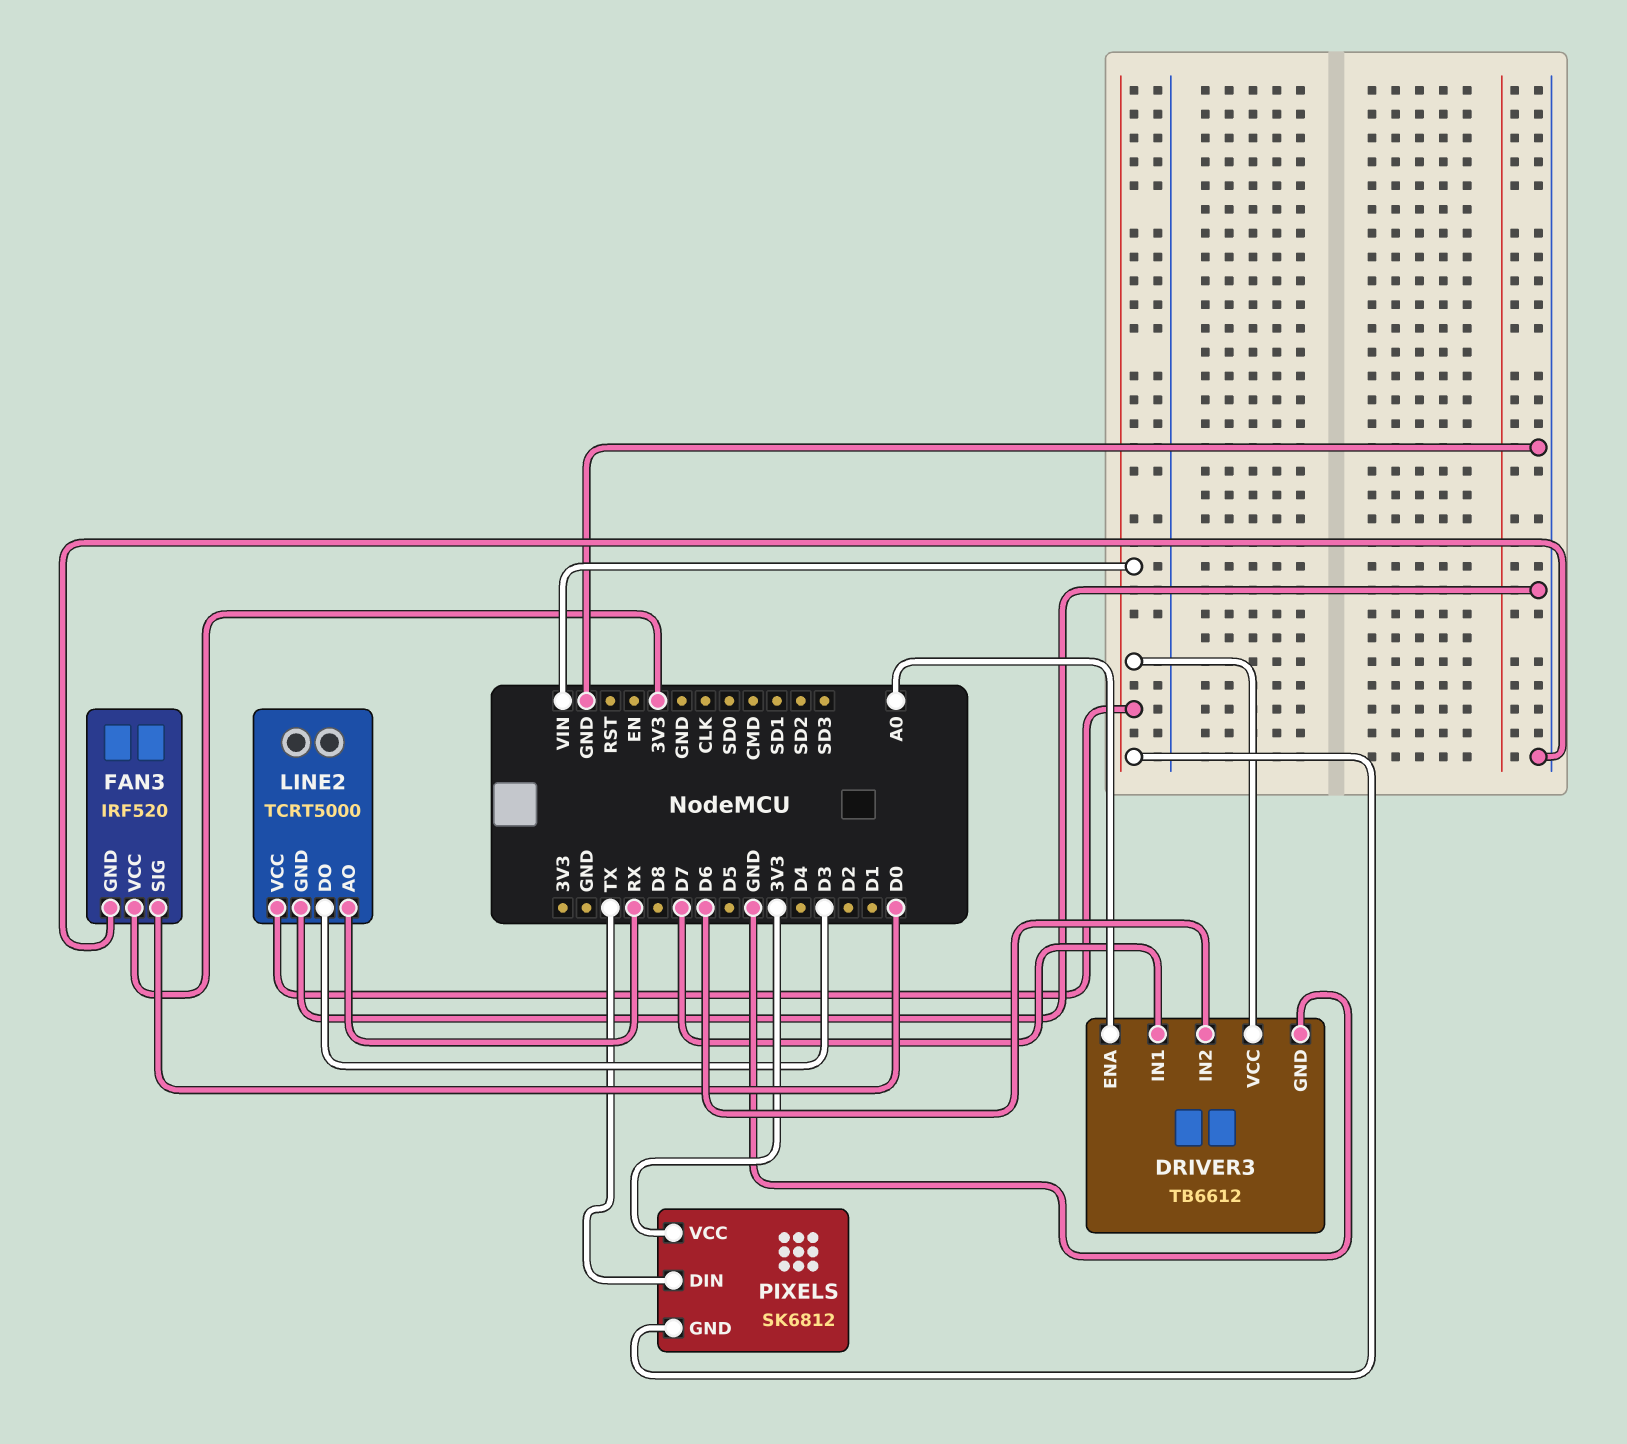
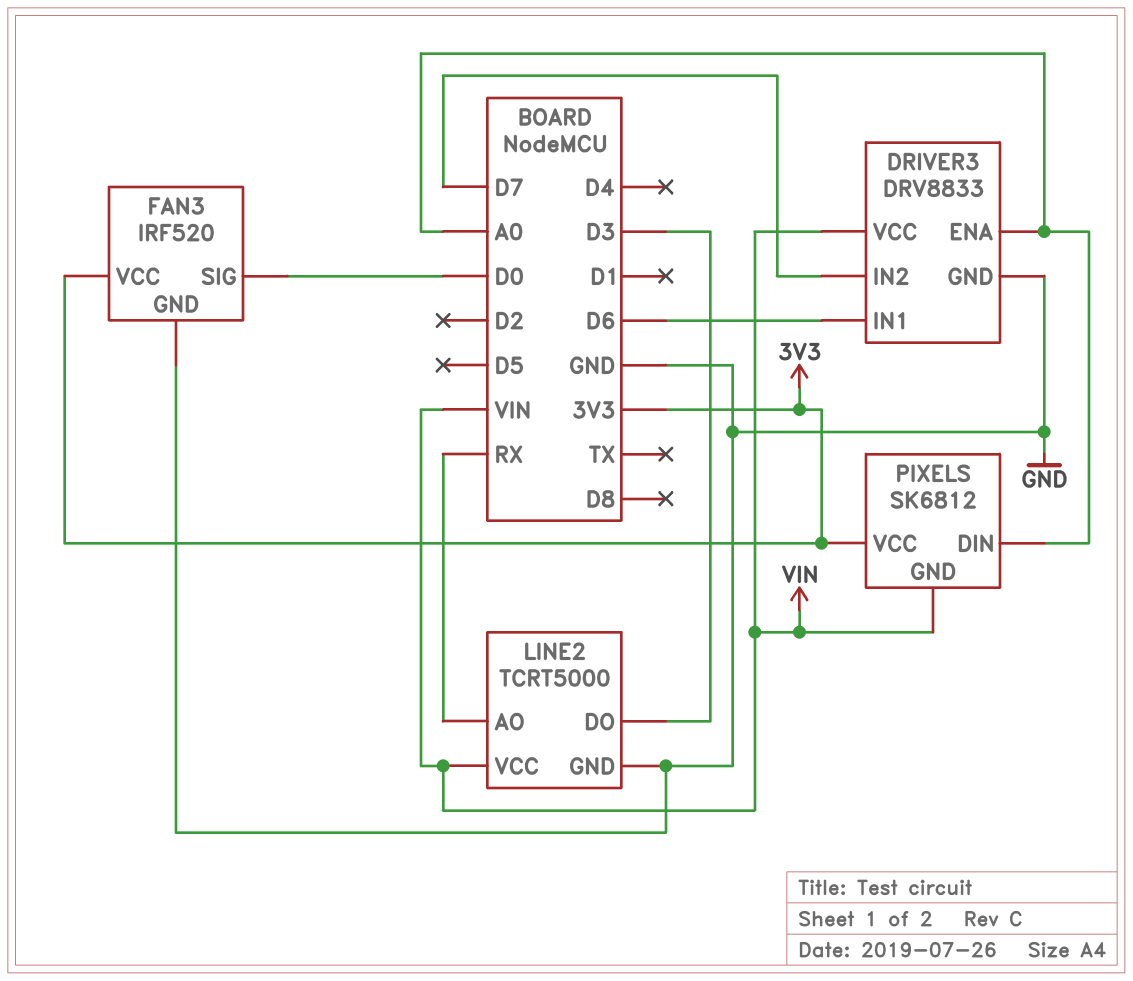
DRIVER3: TB6612 -> DRV8833
DRIVER3 pin IN1: D7 -> D6
DRIVER3 pin IN2: D6 -> D7
PIXELS pin DIN: TX -> A0

